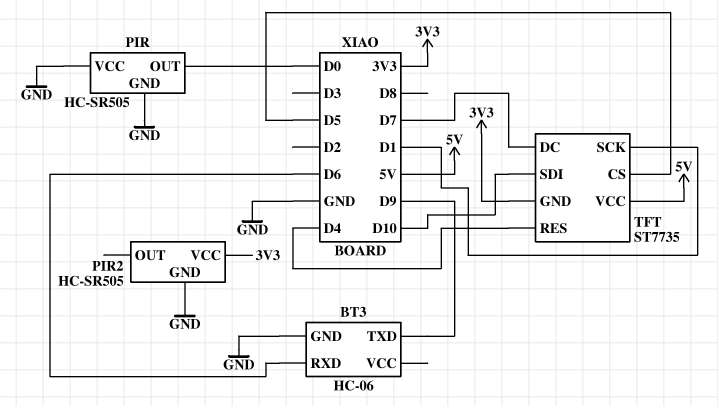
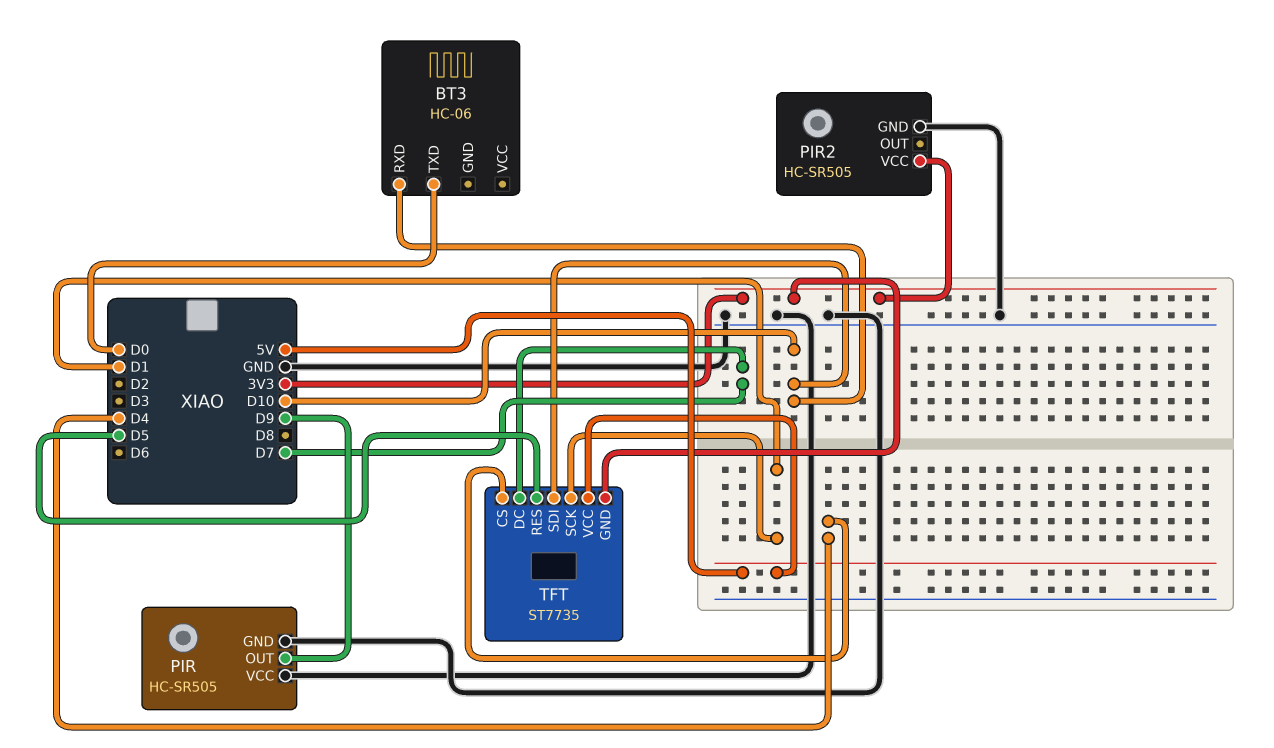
BT3 pin GND: GND -> none
BT3 pin RXD: D6 -> D10
BT3 pin TXD: D9 -> D0
PIR pin OUT: D0 -> D9
TFT pin CS: D5 -> D4
TFT pin RES: D4 -> D5

